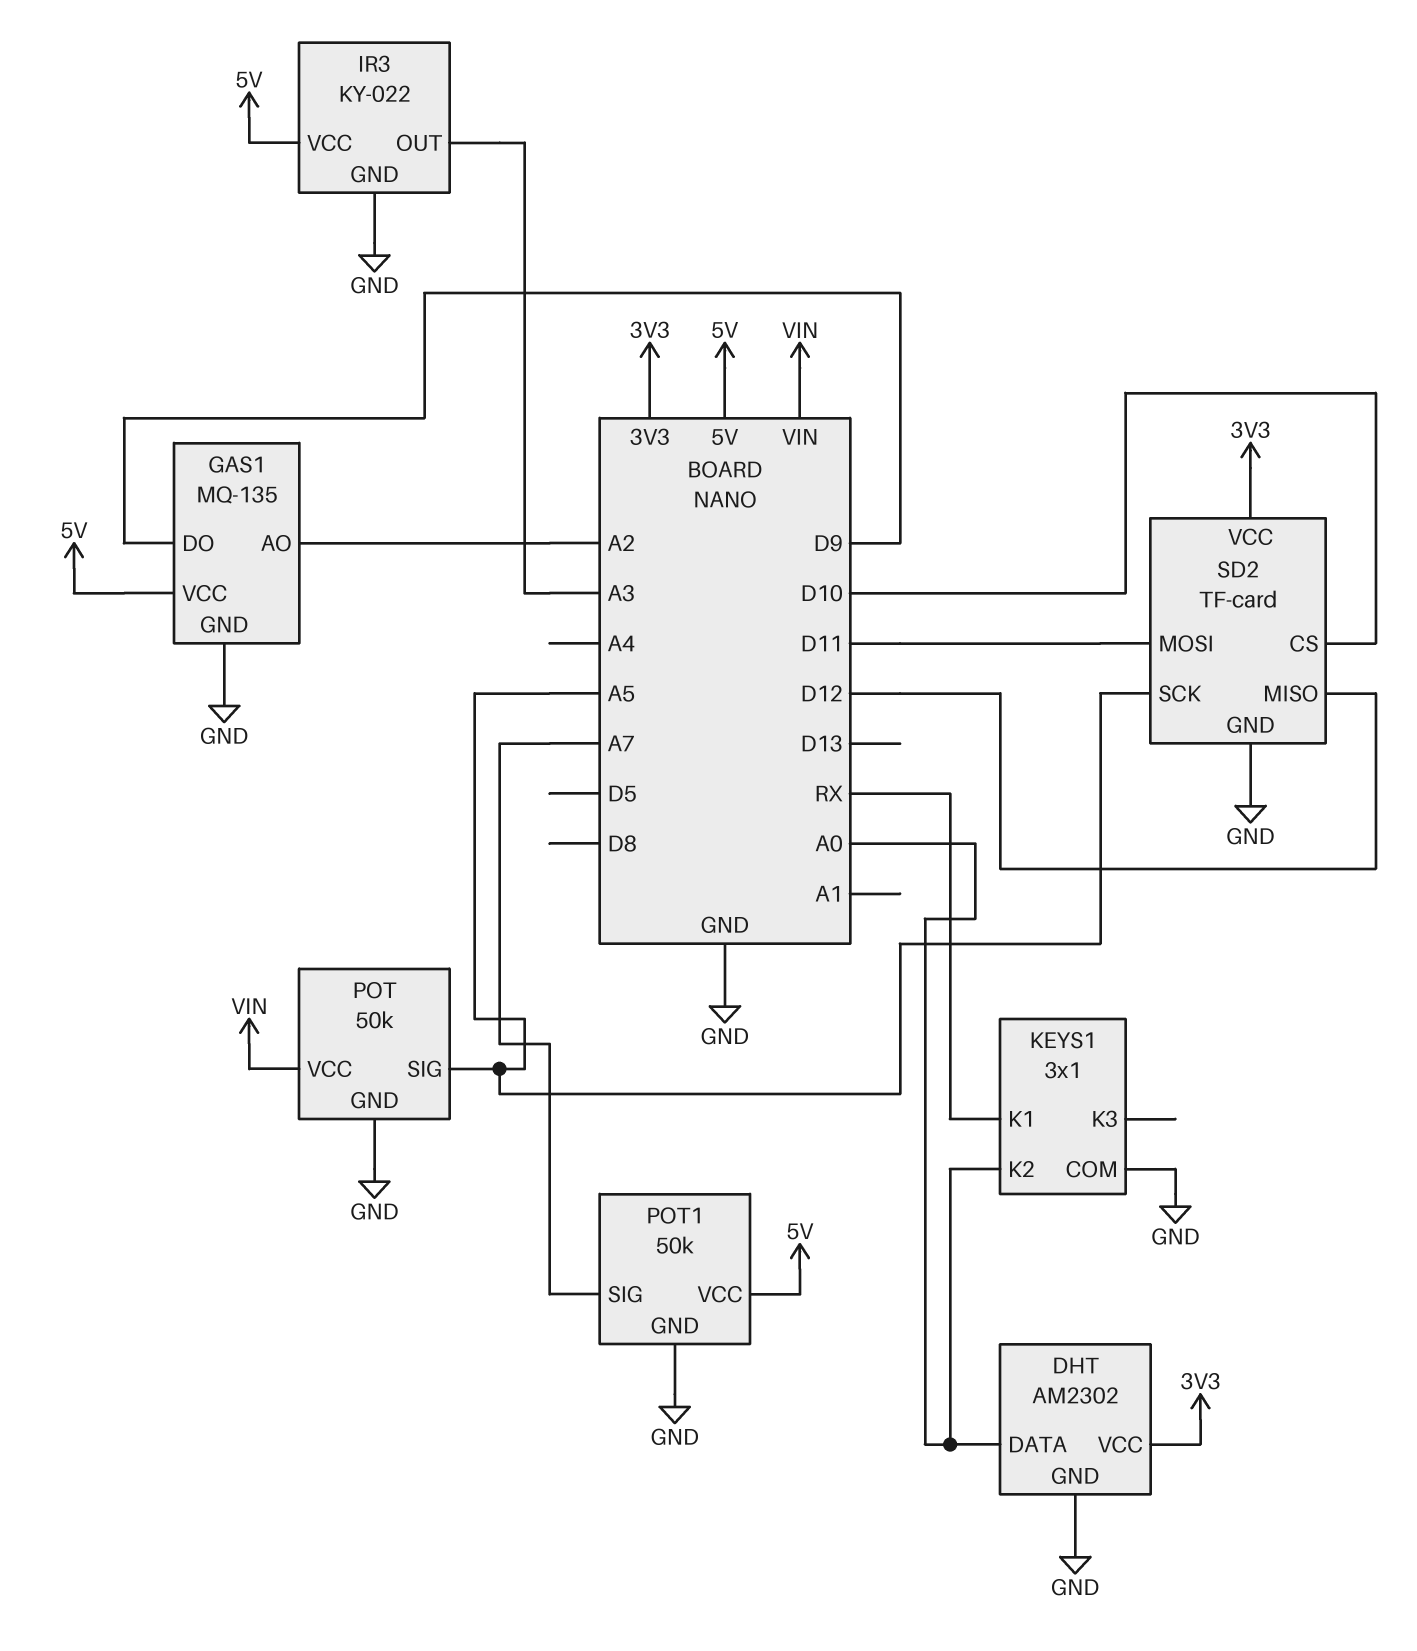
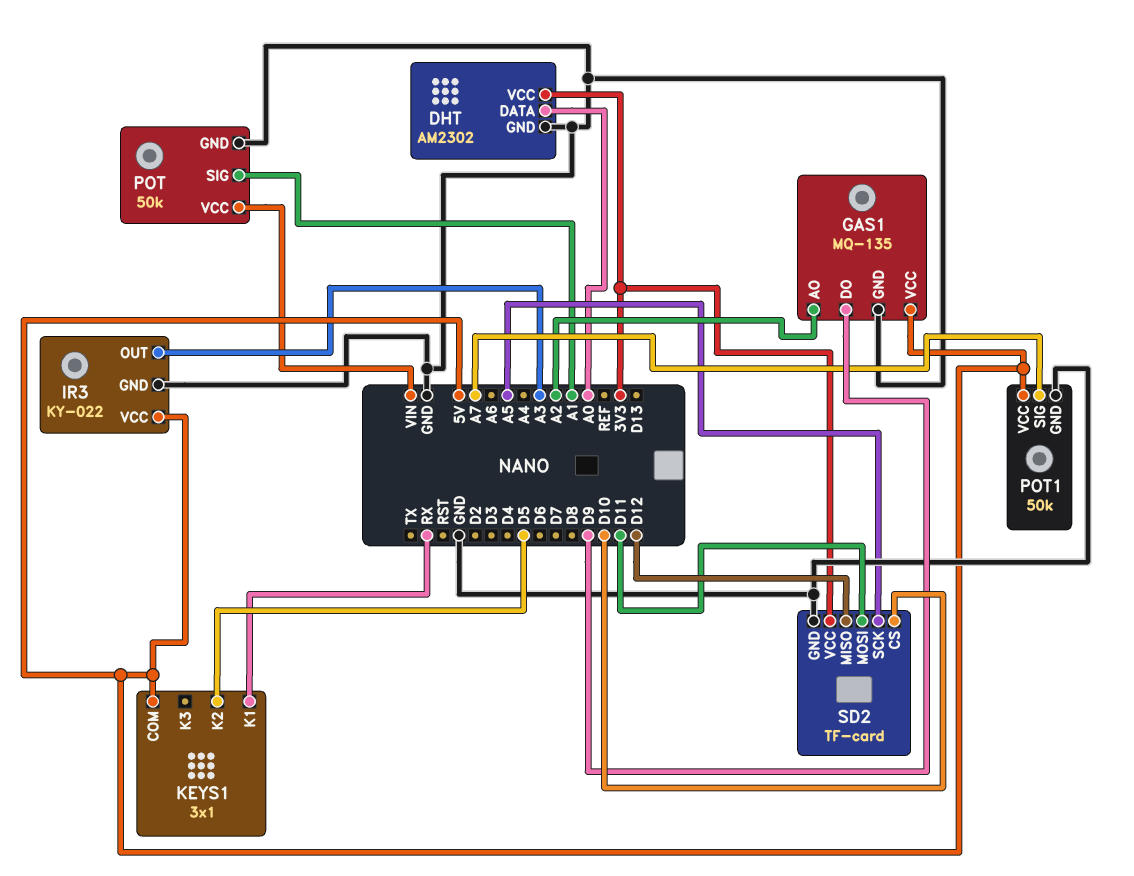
KEYS1 pin COM: GND -> 5V
KEYS1 pin K2: A0 -> D5
POT pin SIG: A5 -> A1

